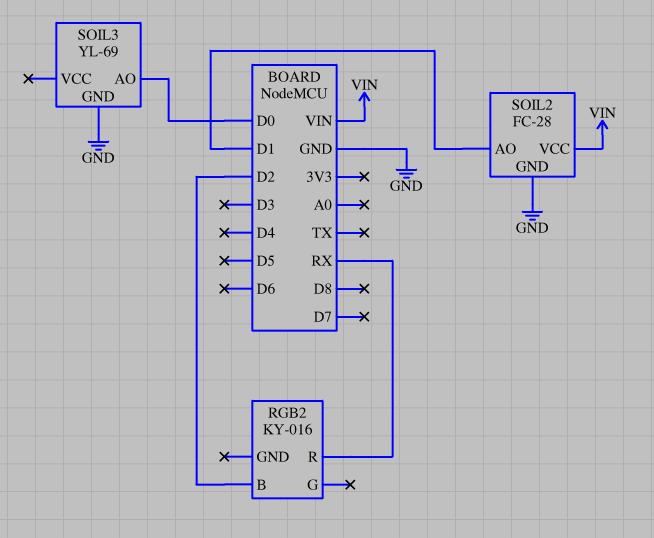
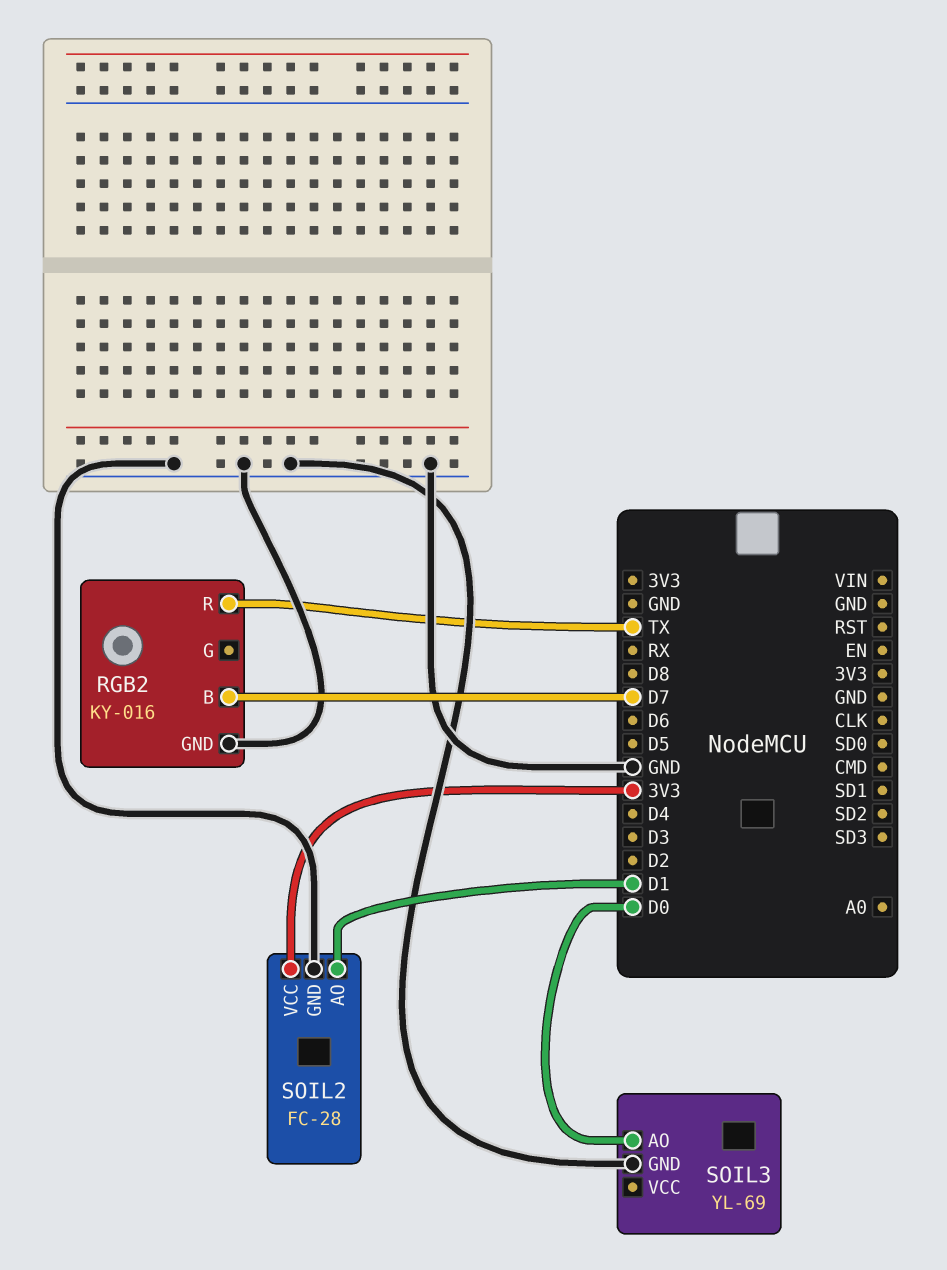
RGB2 pin B: D2 -> D7
RGB2 pin GND: none -> GND
RGB2 pin R: RX -> TX
SOIL2 pin VCC: VIN -> 3V3

